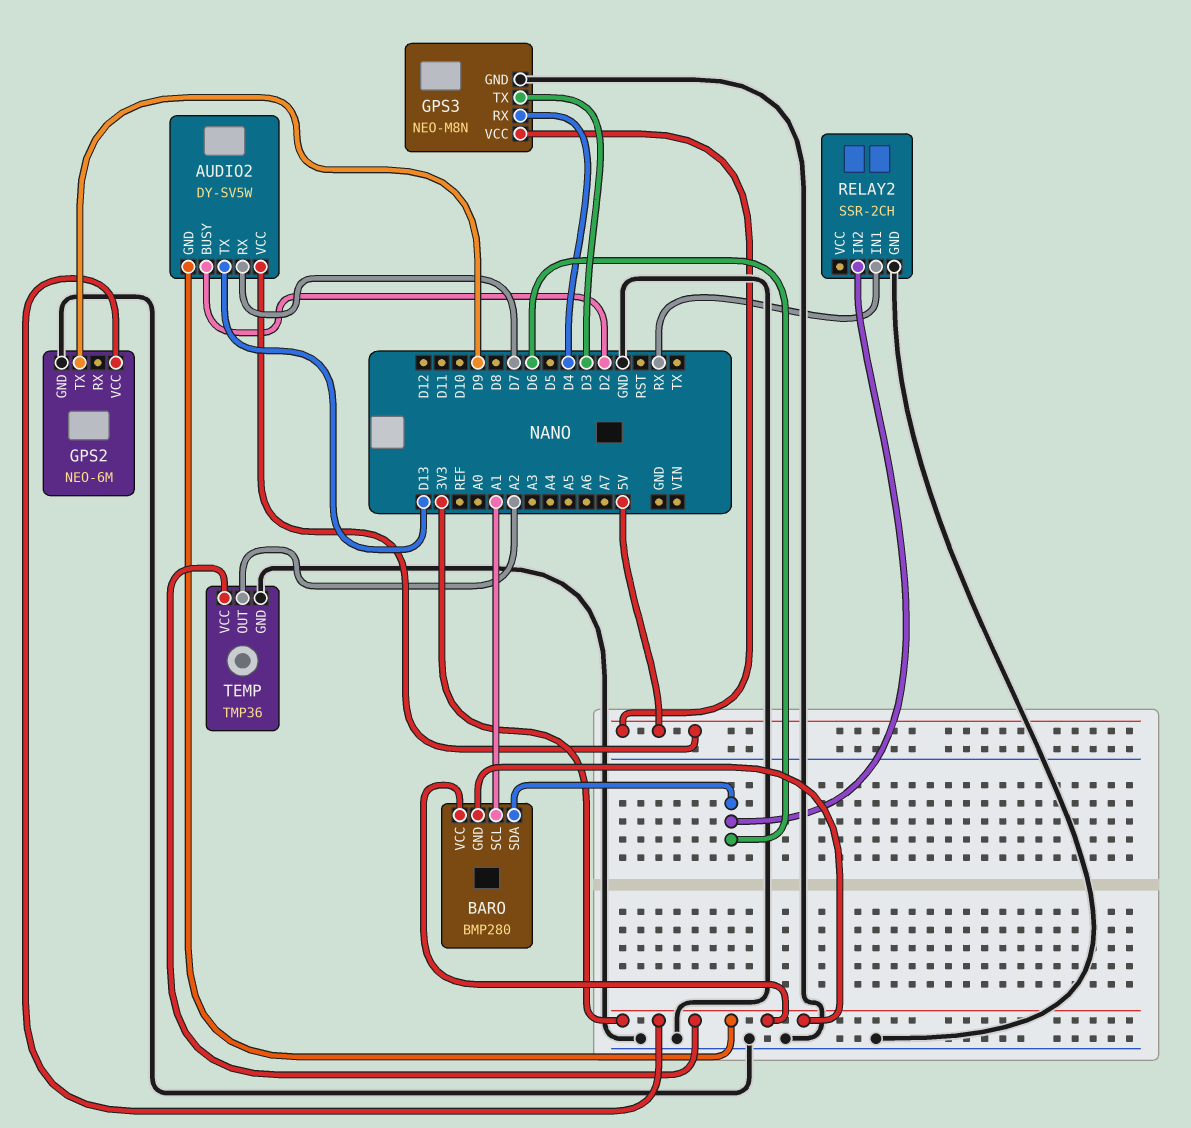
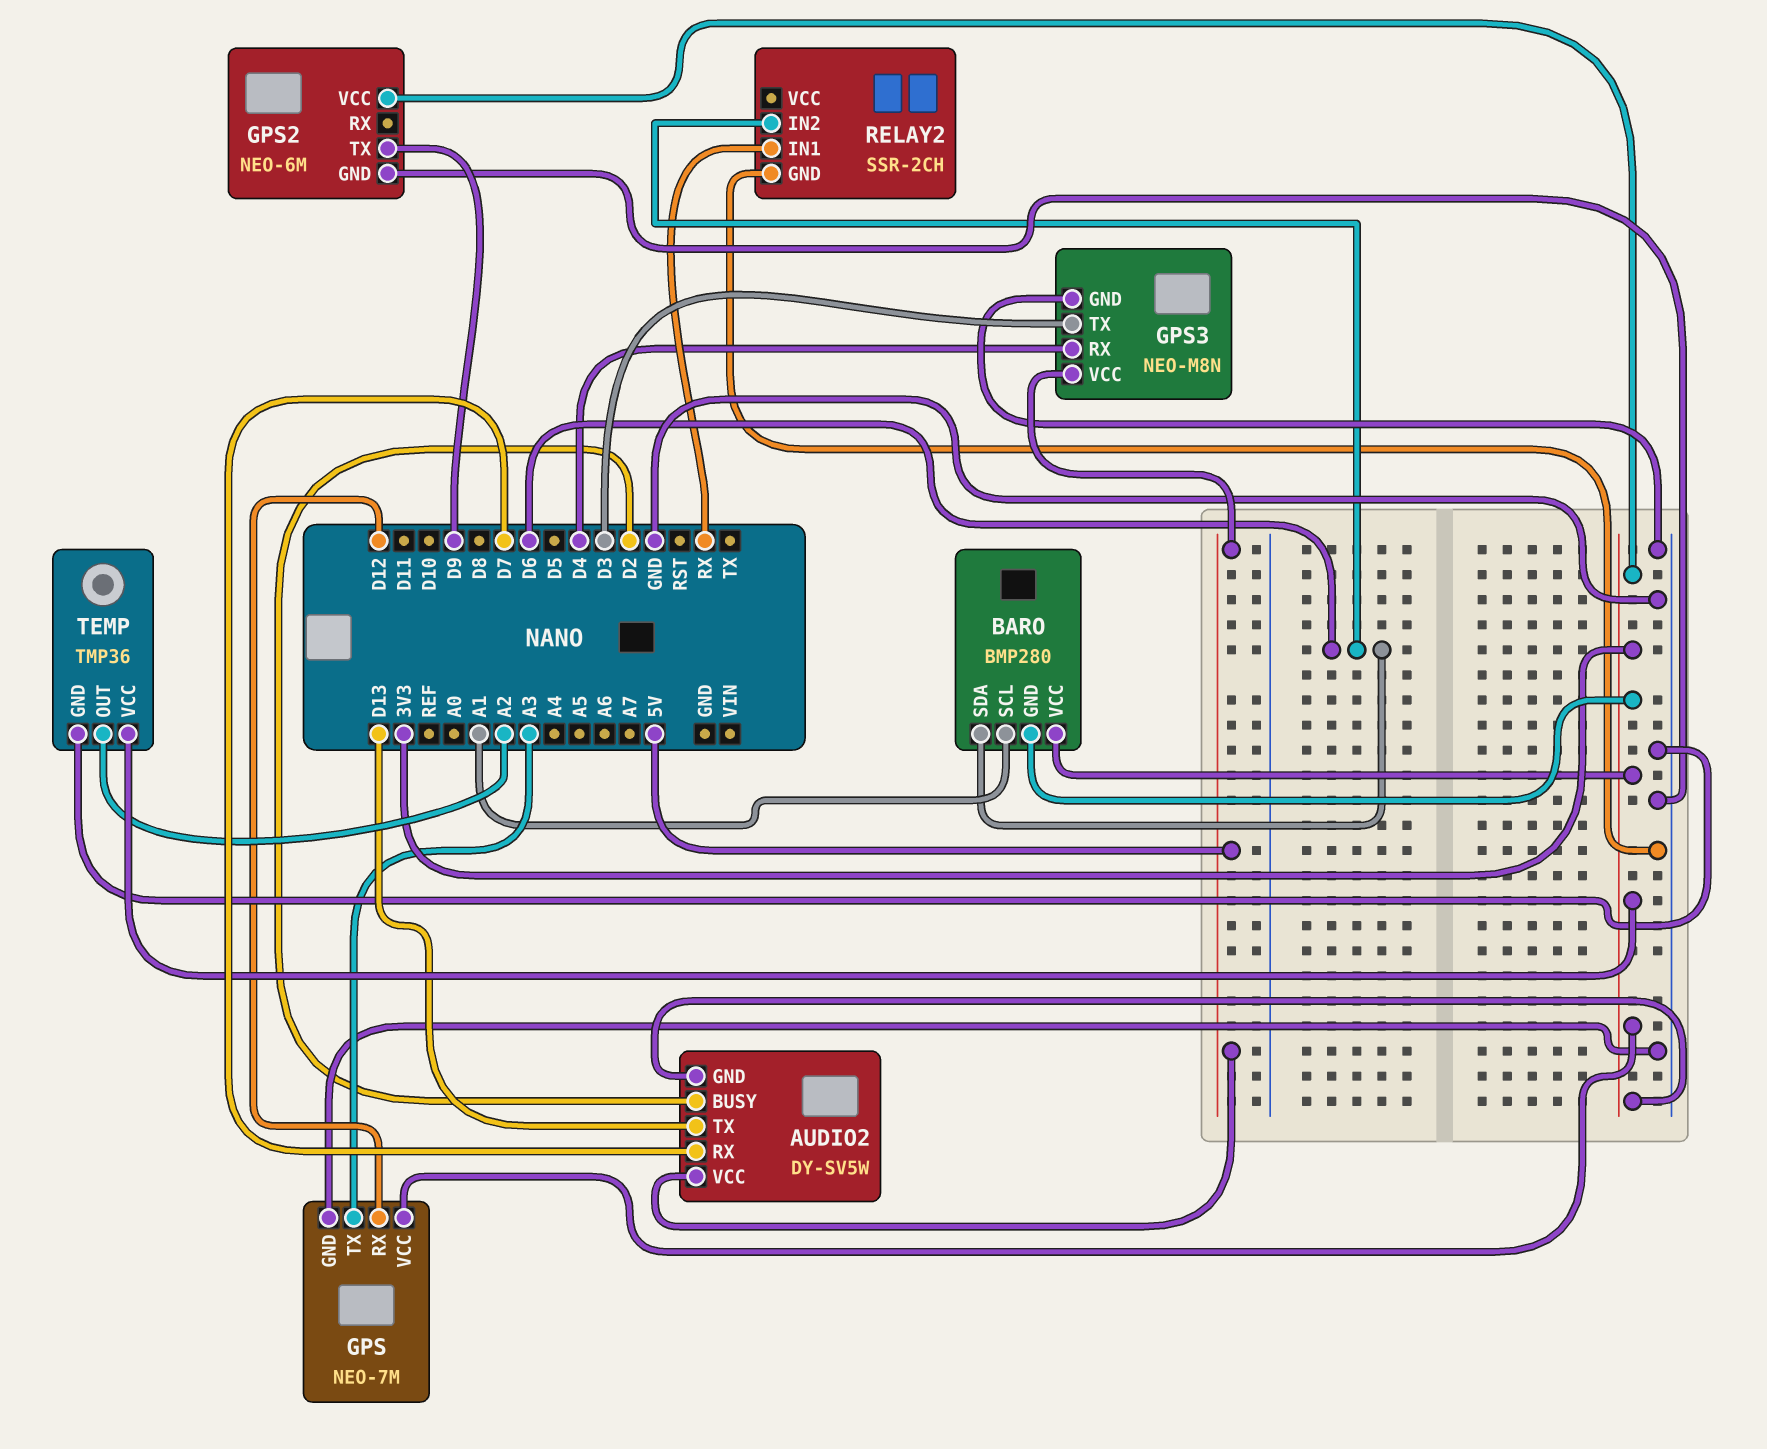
GPS: none -> NEO-7M
GPS pin GND: none -> GND
GPS pin RX: none -> D12
GPS pin TX: none -> A3
GPS pin VCC: none -> 3V3

